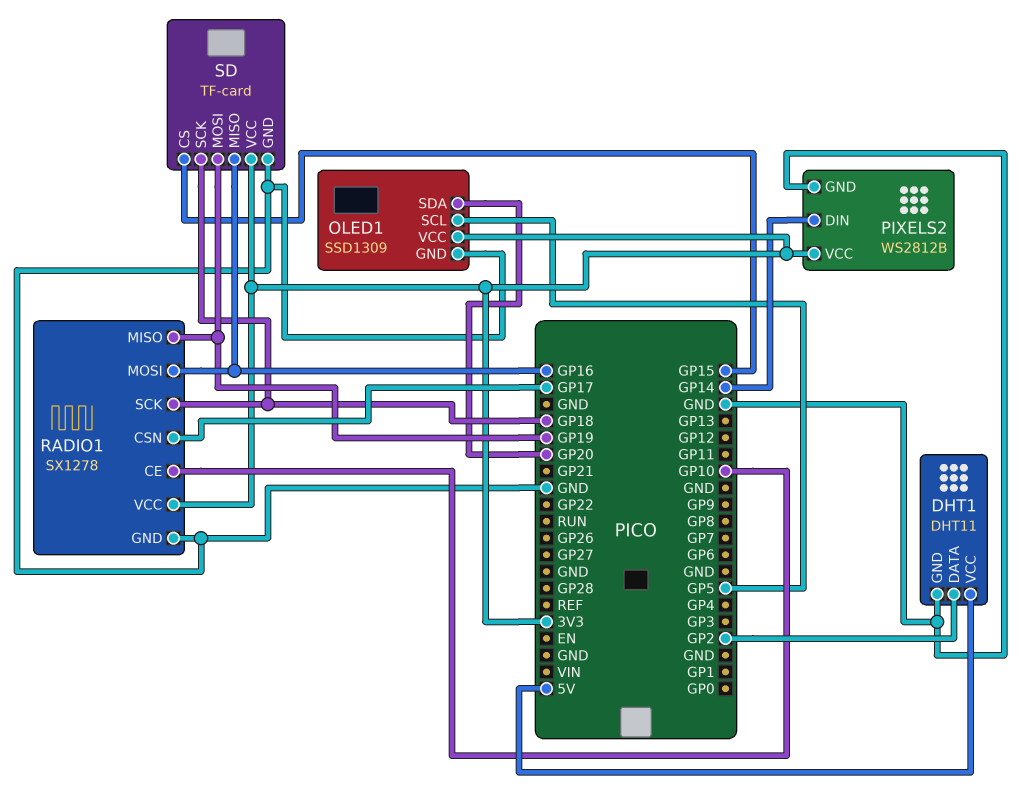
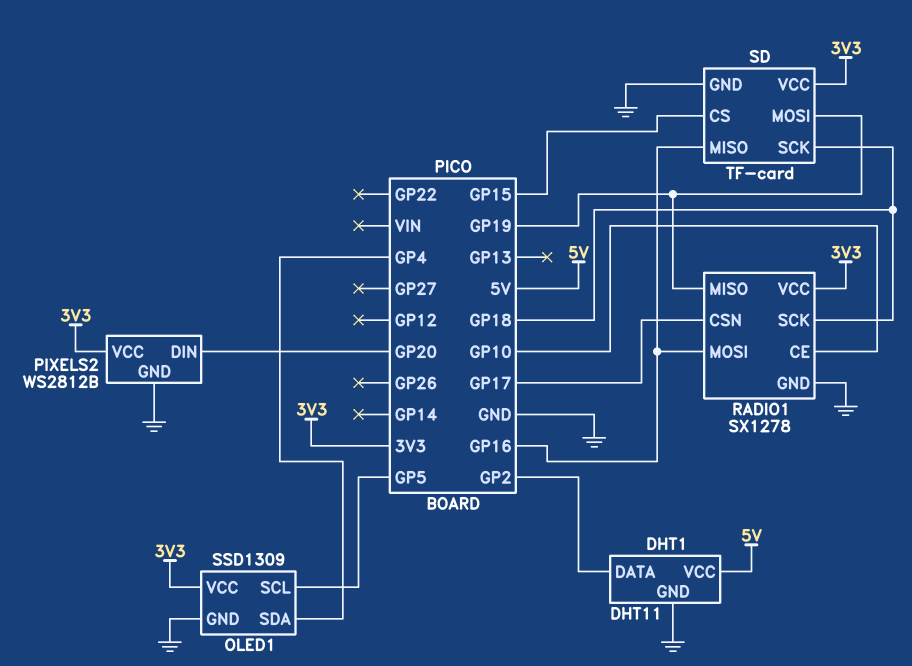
OLED1 pin SDA: GP20 -> GP4
PIXELS2 pin DIN: GP14 -> GP20

